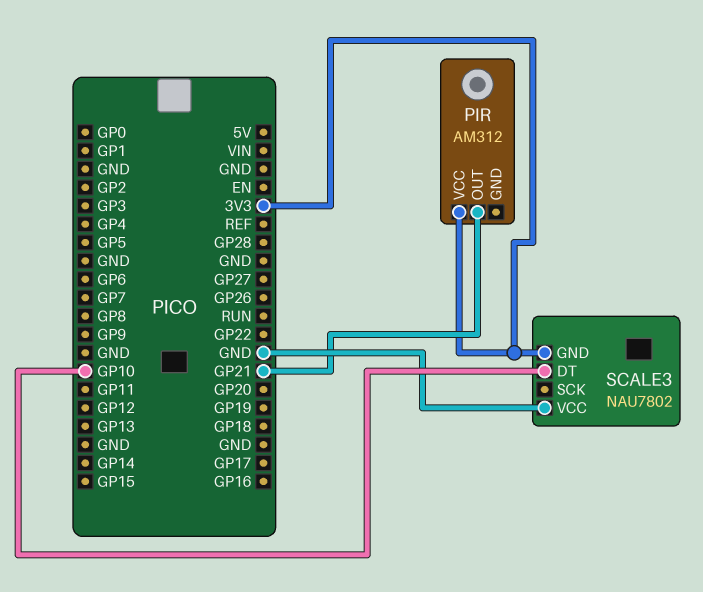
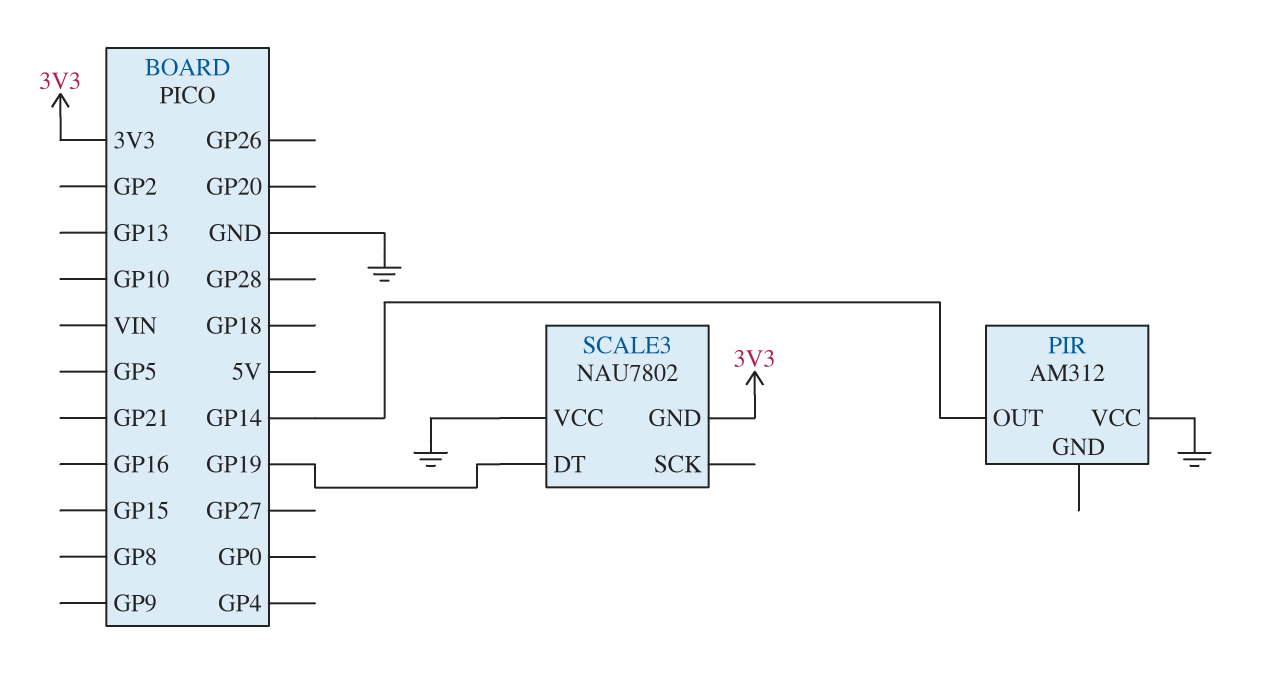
PIR pin OUT: GP21 -> GP14
PIR pin VCC: 3V3 -> GND
SCALE3 pin DT: GP10 -> GP19

